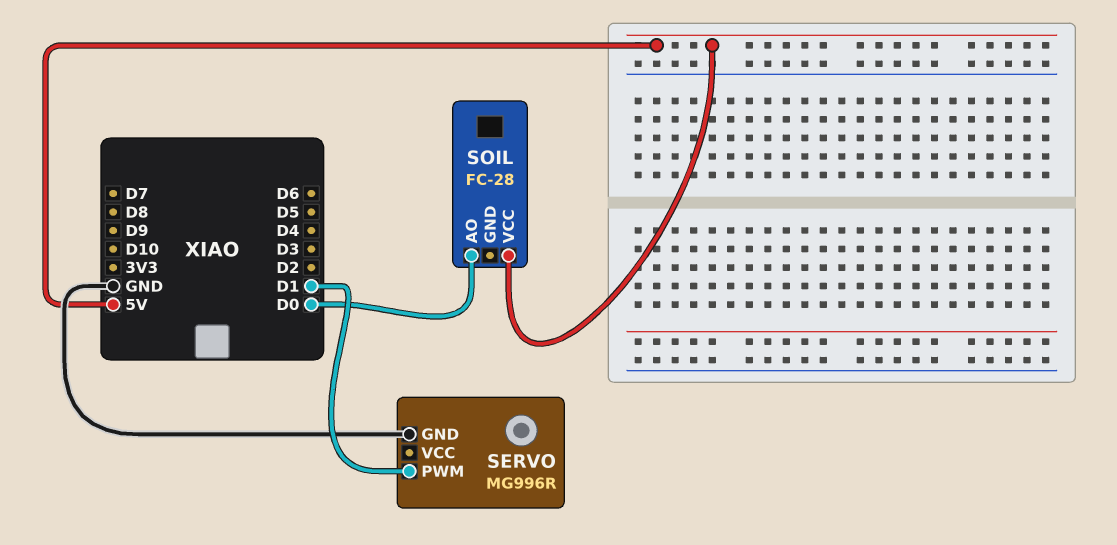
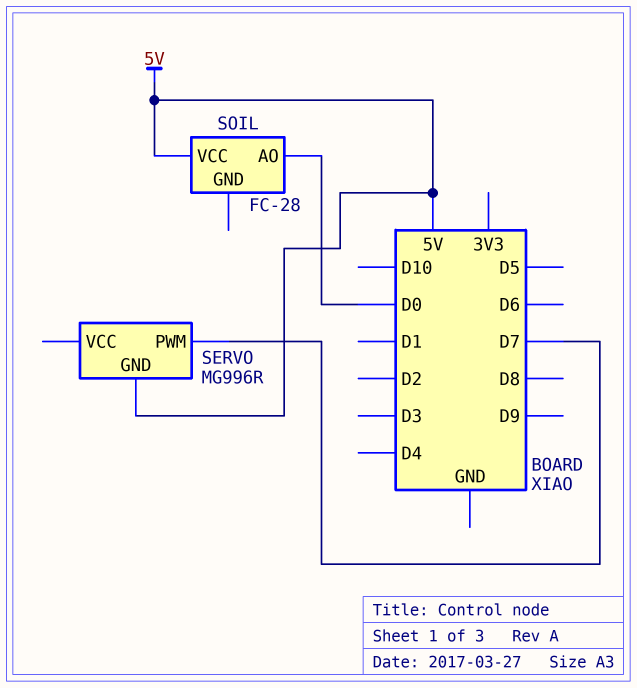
SERVO pin GND: GND -> 5V
SERVO pin PWM: D1 -> D7

